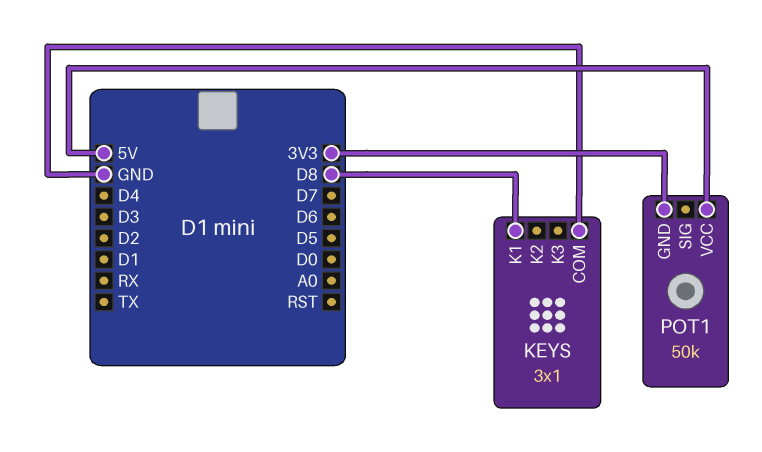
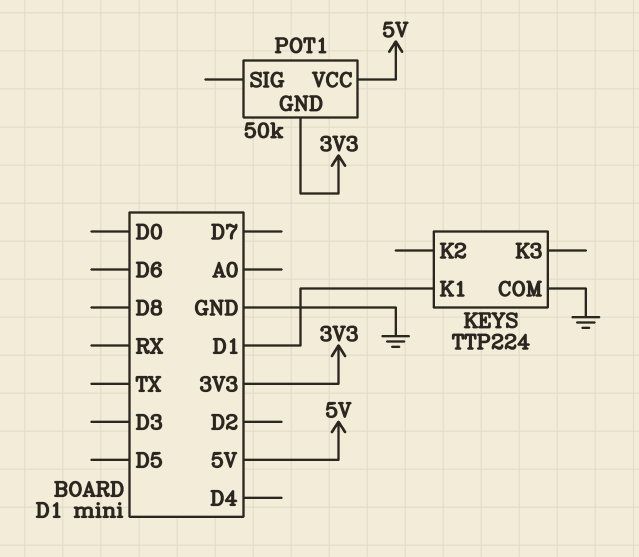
KEYS: 3x1 -> TTP224
KEYS pin K1: D8 -> D1

